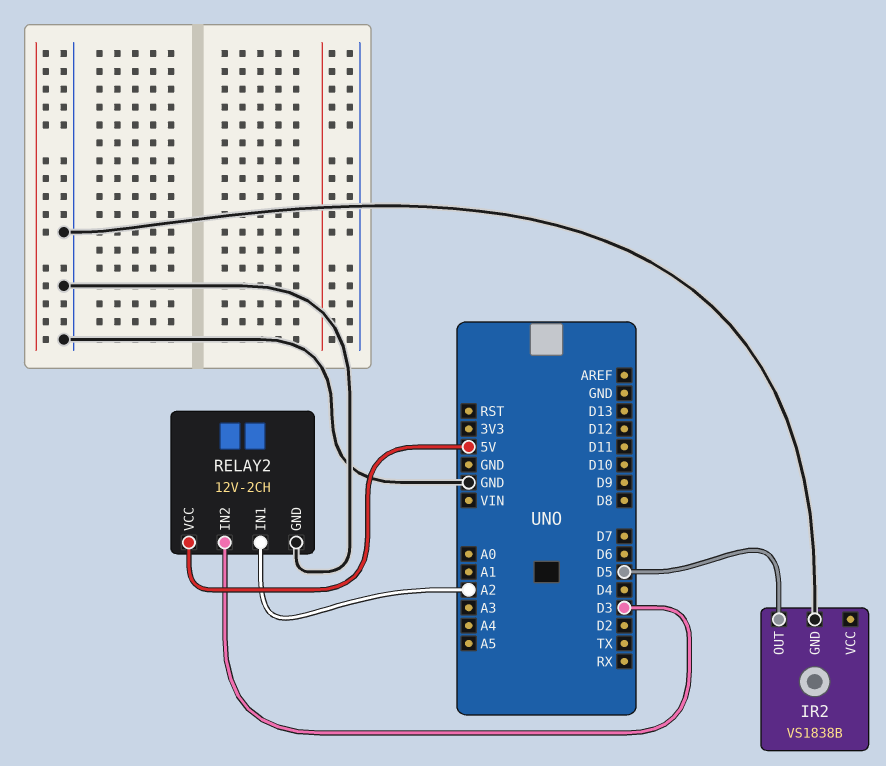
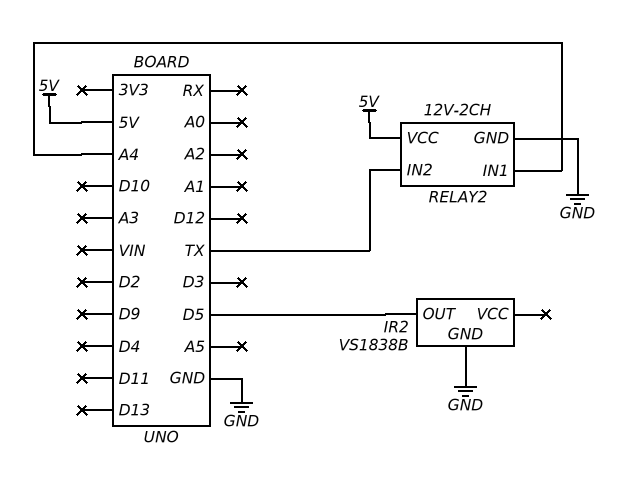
RELAY2 pin IN1: A2 -> A4
RELAY2 pin IN2: D3 -> TX

